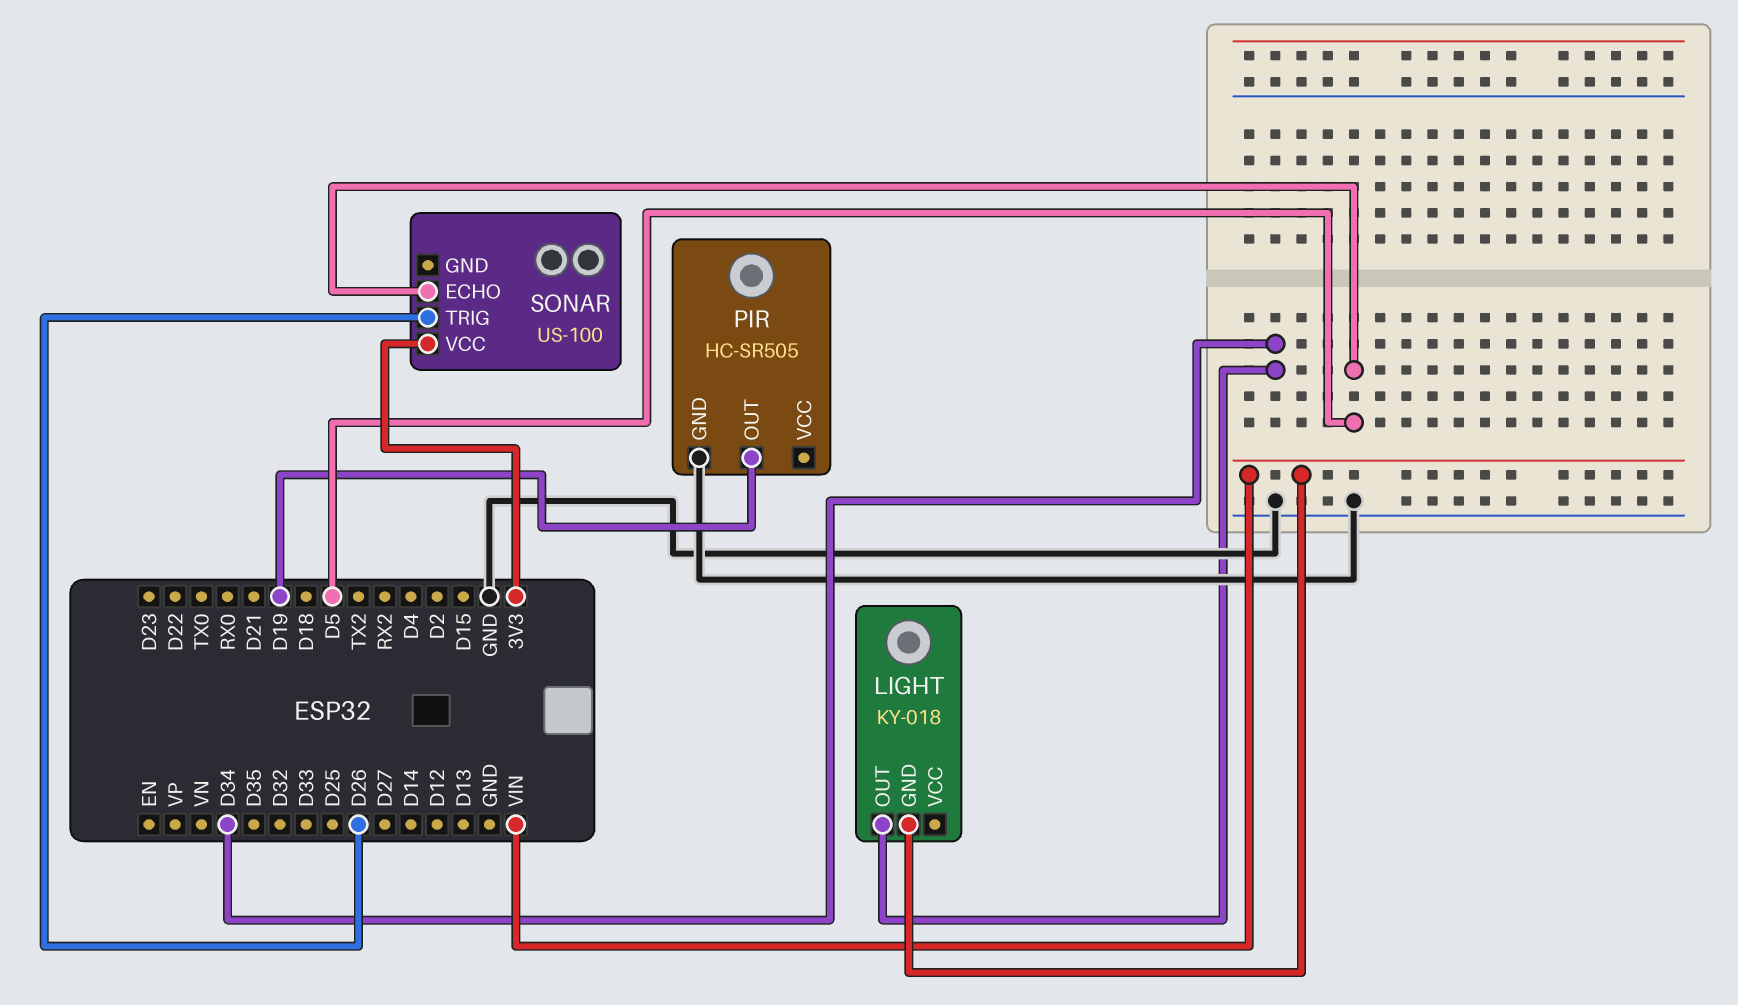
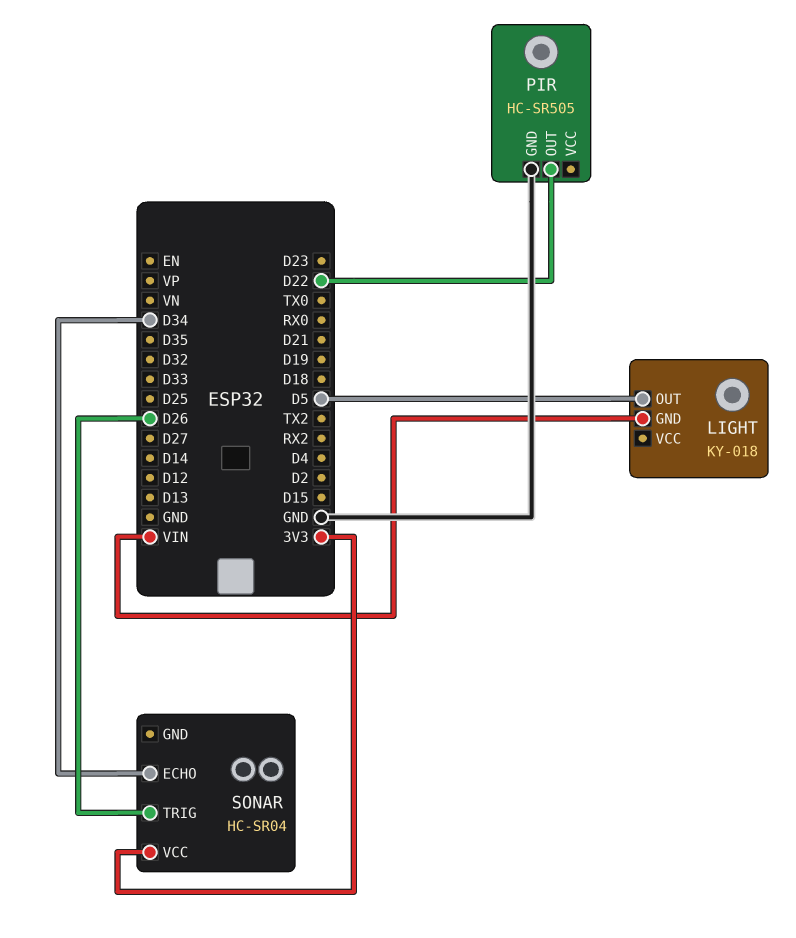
LIGHT pin OUT: D34 -> D5
PIR pin OUT: D19 -> D22
SONAR: US-100 -> HC-SR04
SONAR pin ECHO: D5 -> D34

